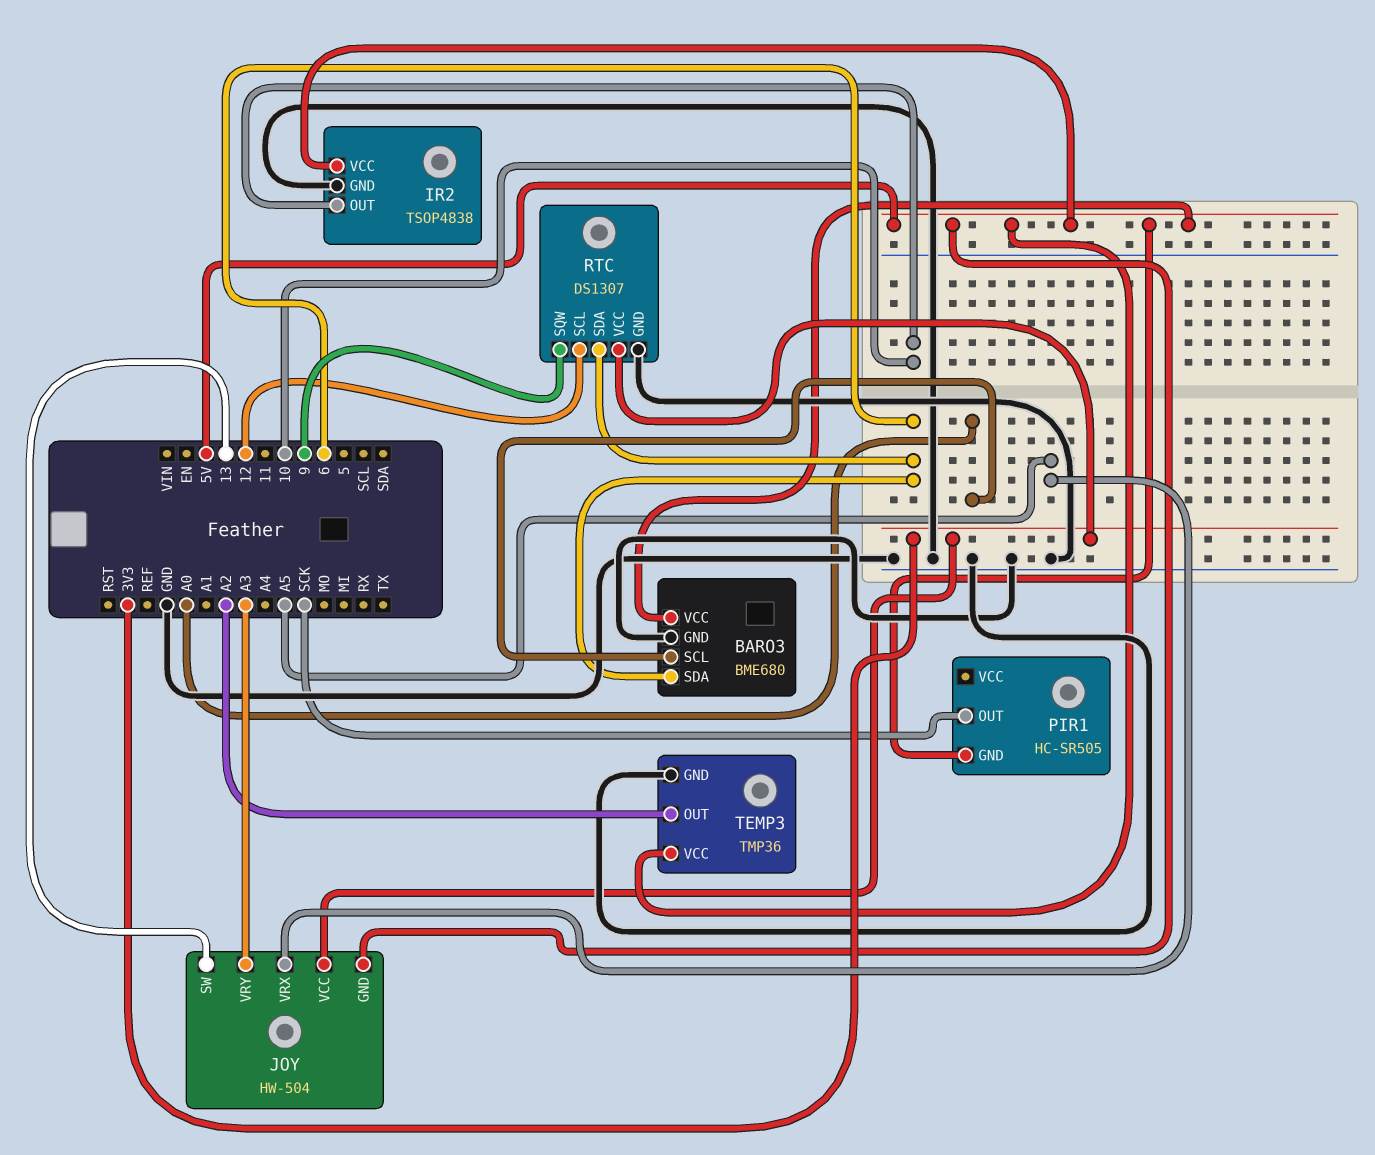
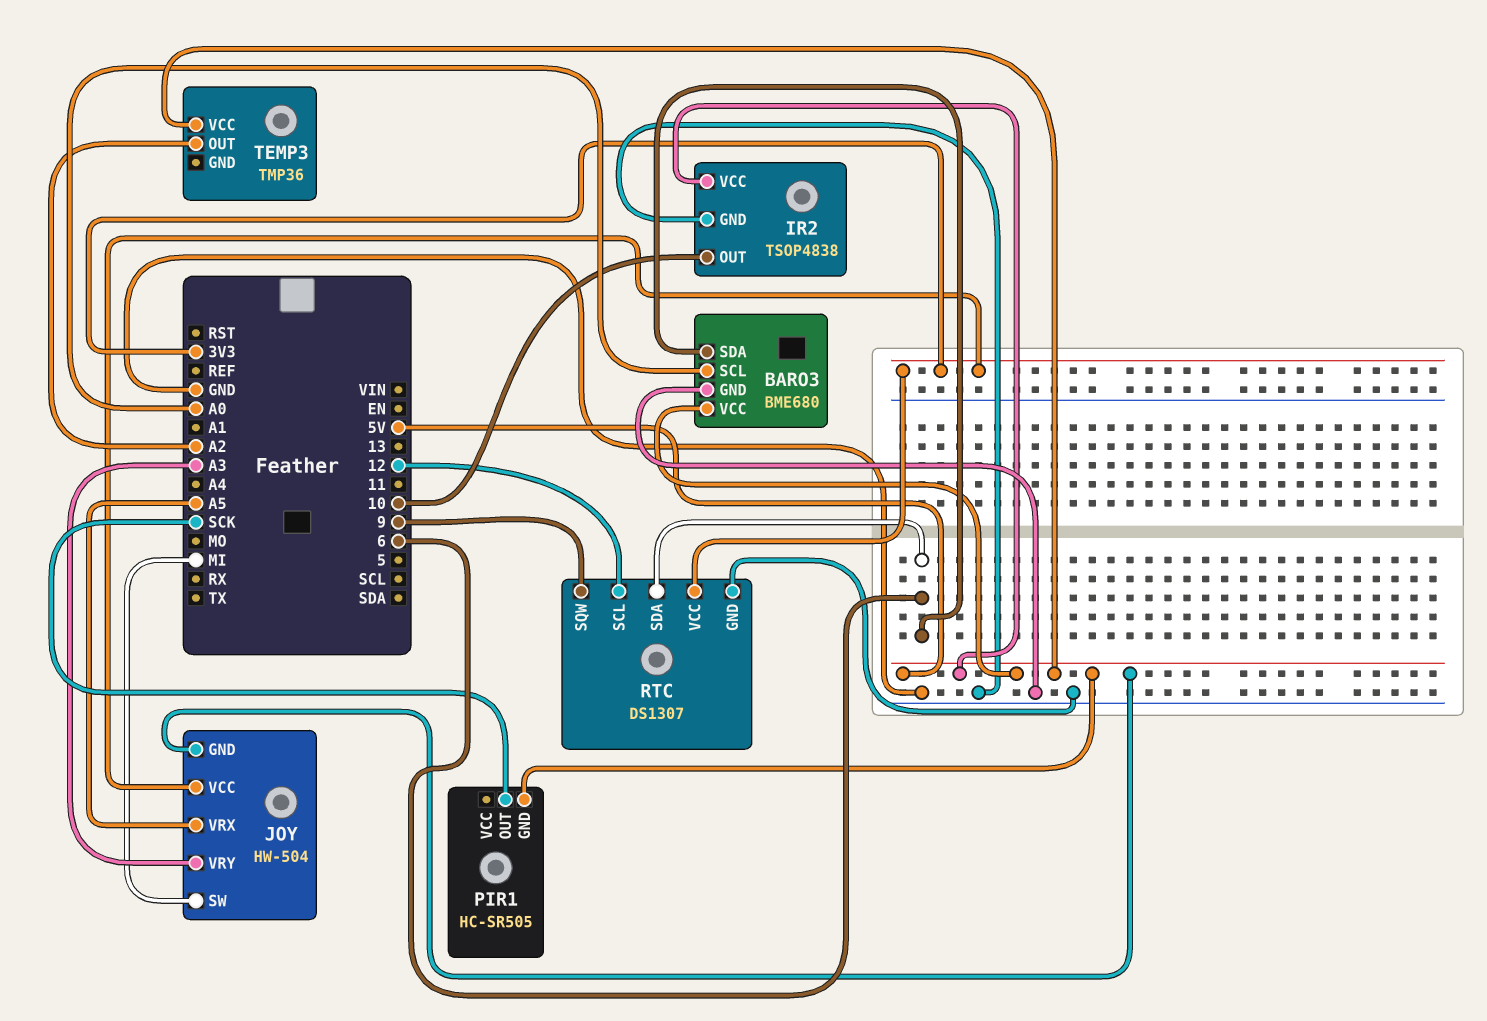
JOY pin SW: 13 -> MI
TEMP3 pin GND: GND -> none

